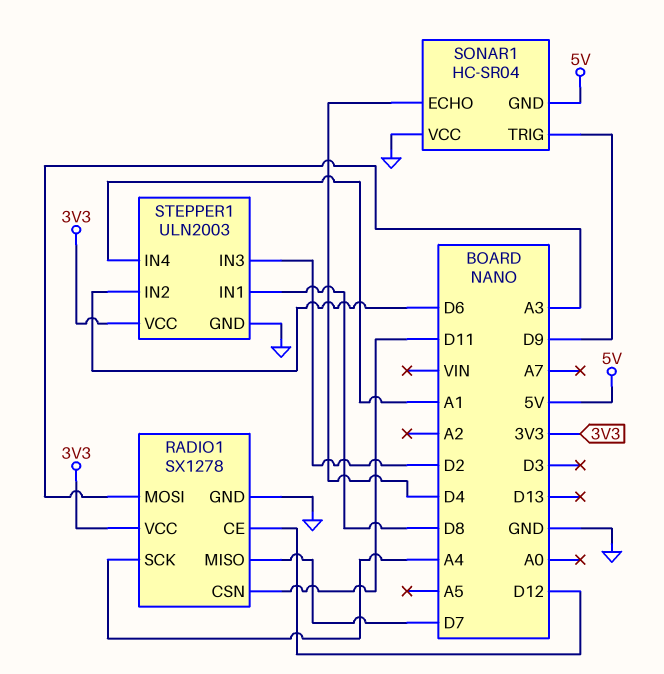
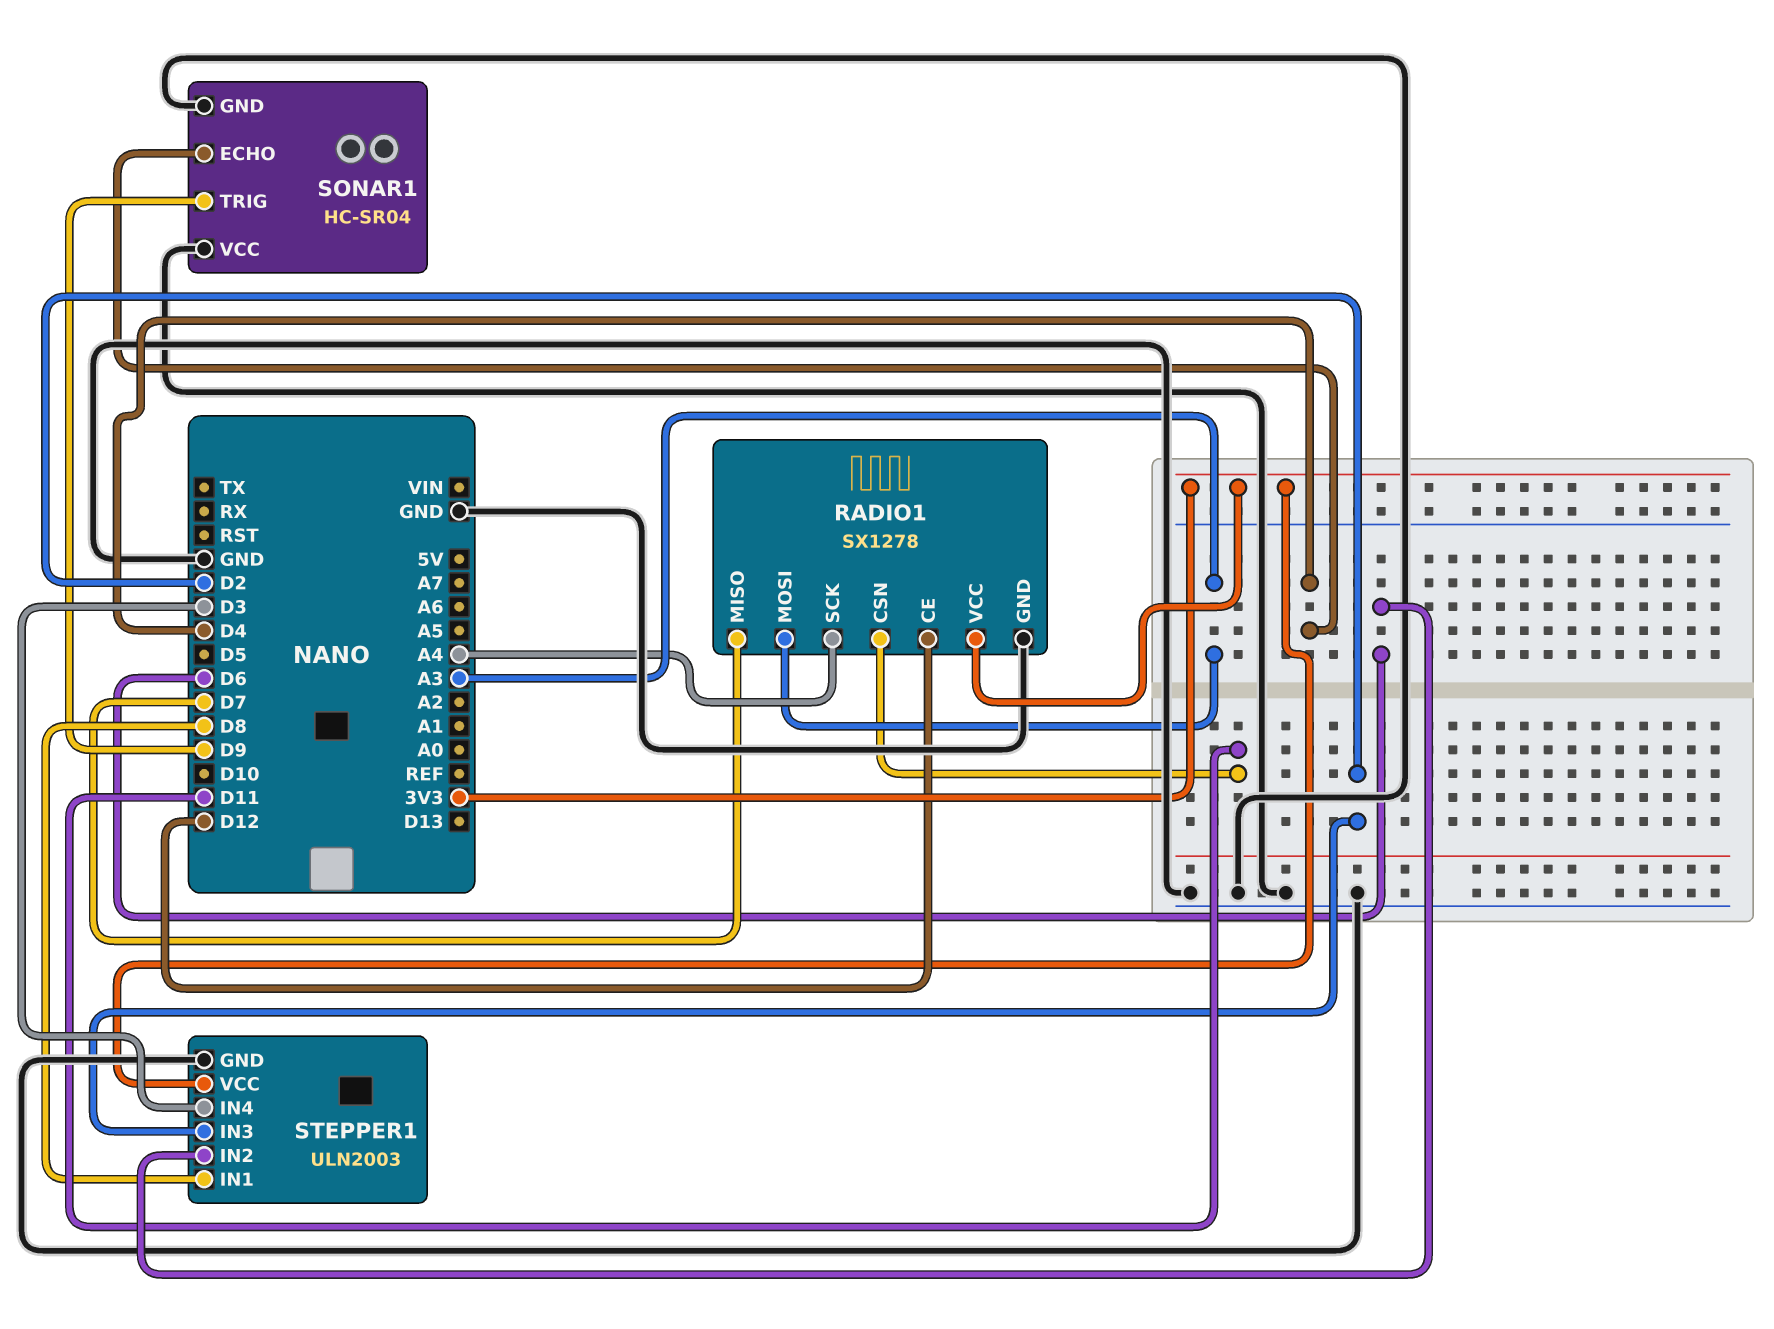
SONAR1 pin GND: 5V -> GND
STEPPER1 pin IN4: A1 -> D3

